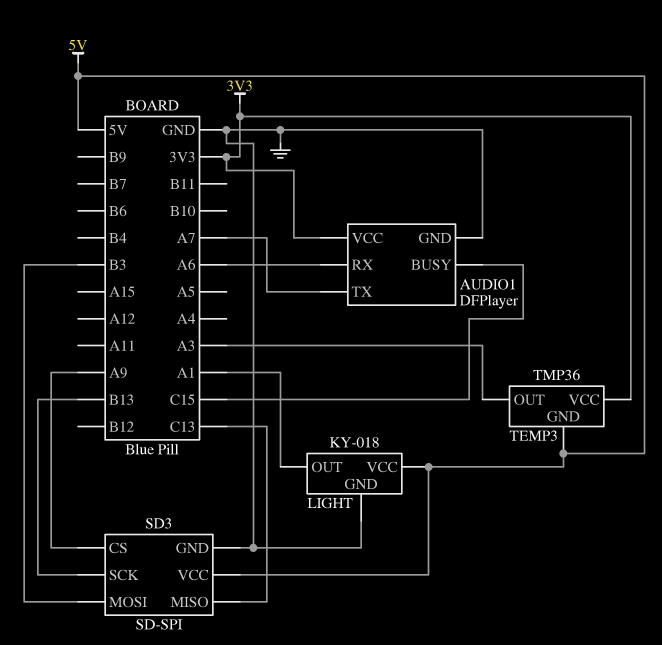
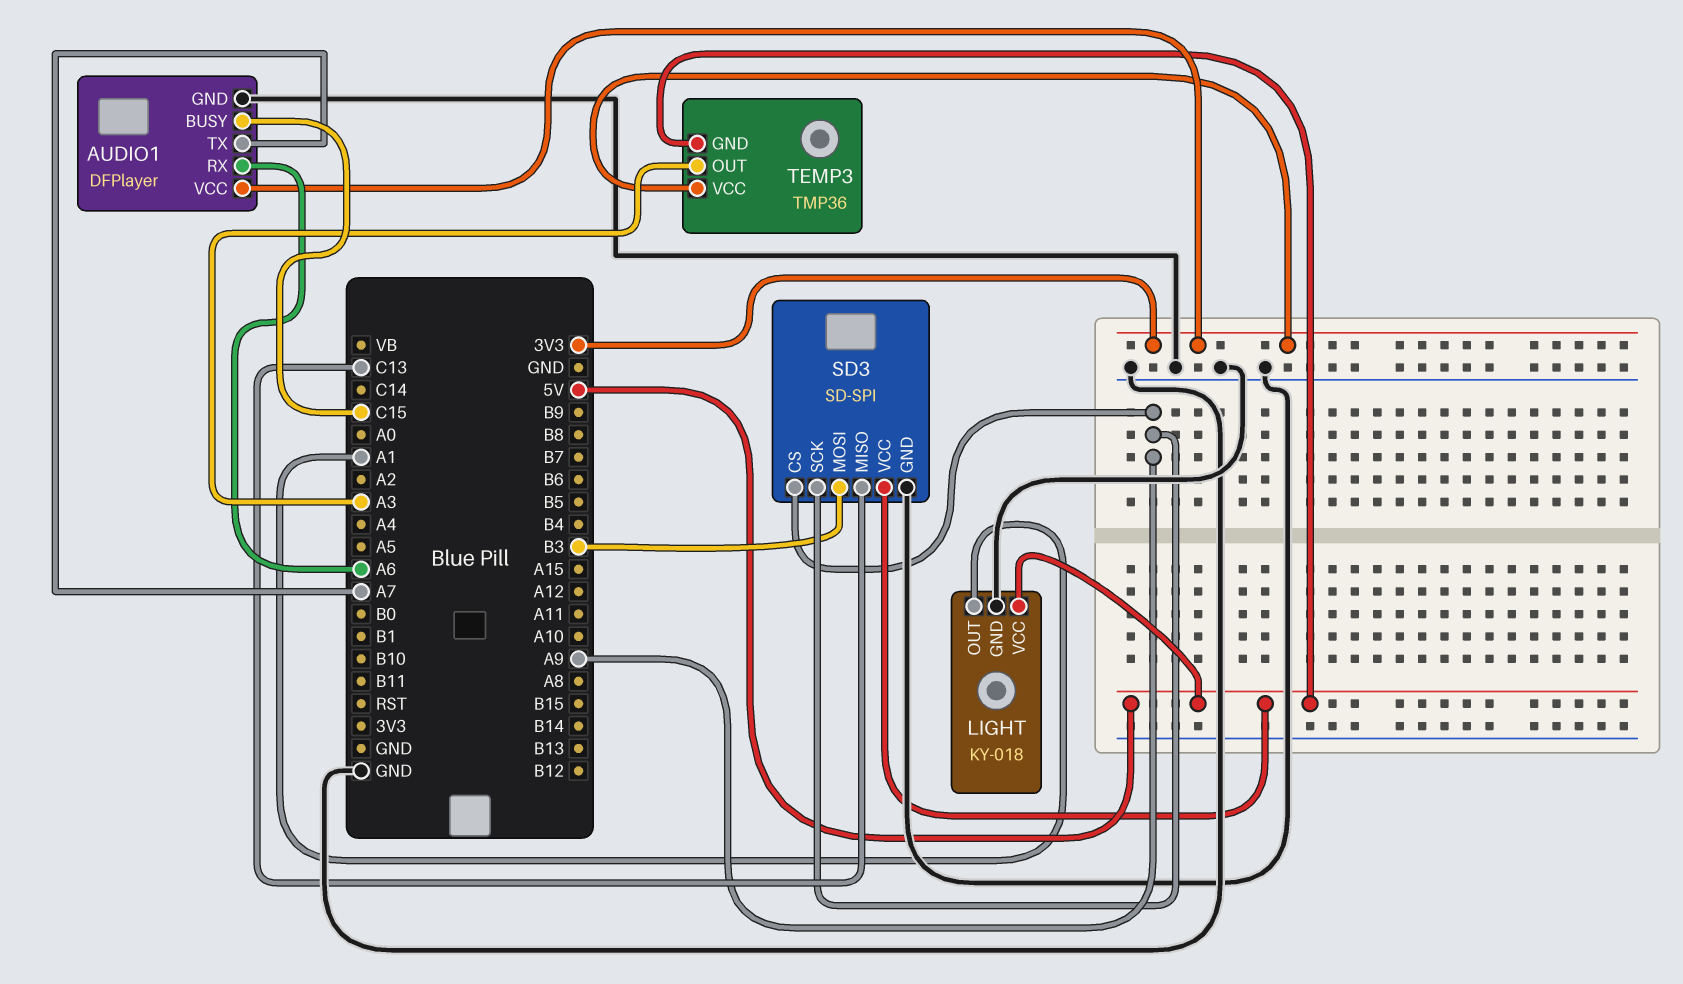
SD3 pin SCK: B13 -> A9

